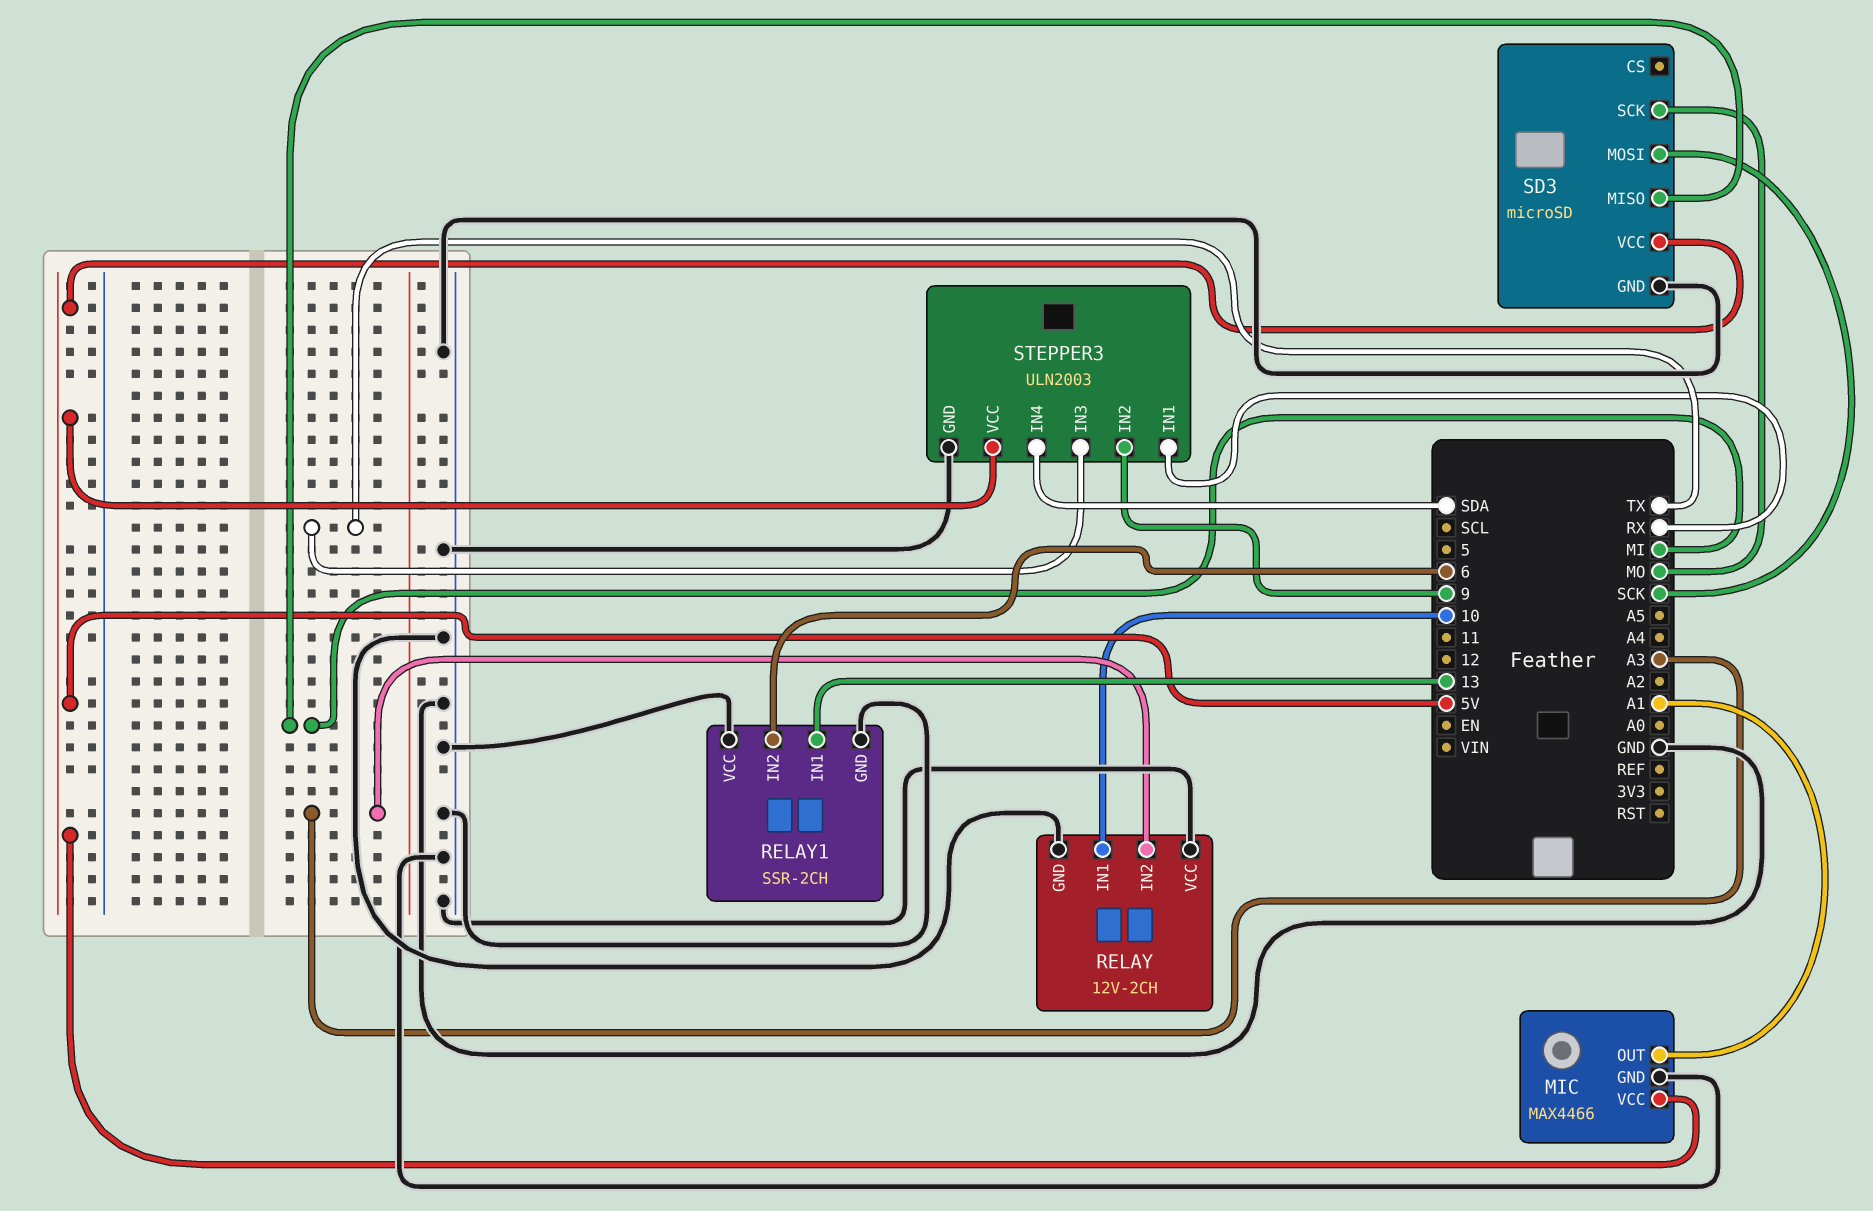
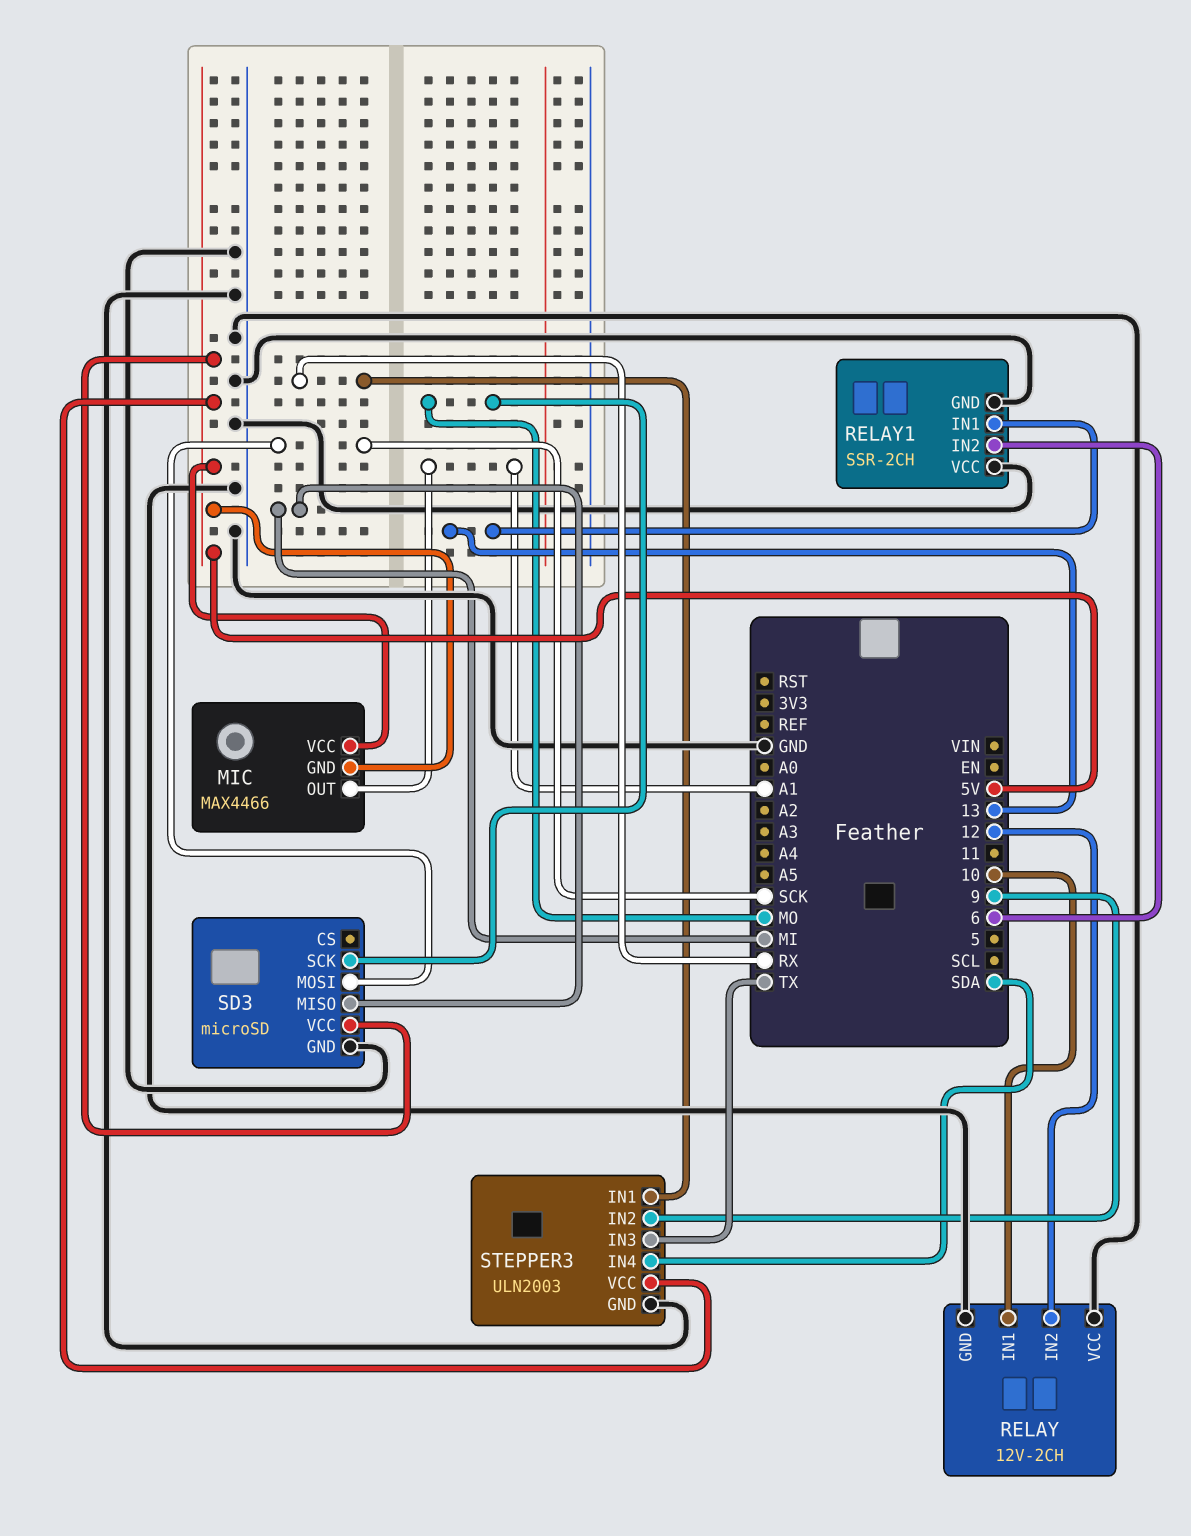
MIC pin GND: GND -> 5V
RELAY pin IN2: A3 -> 12

